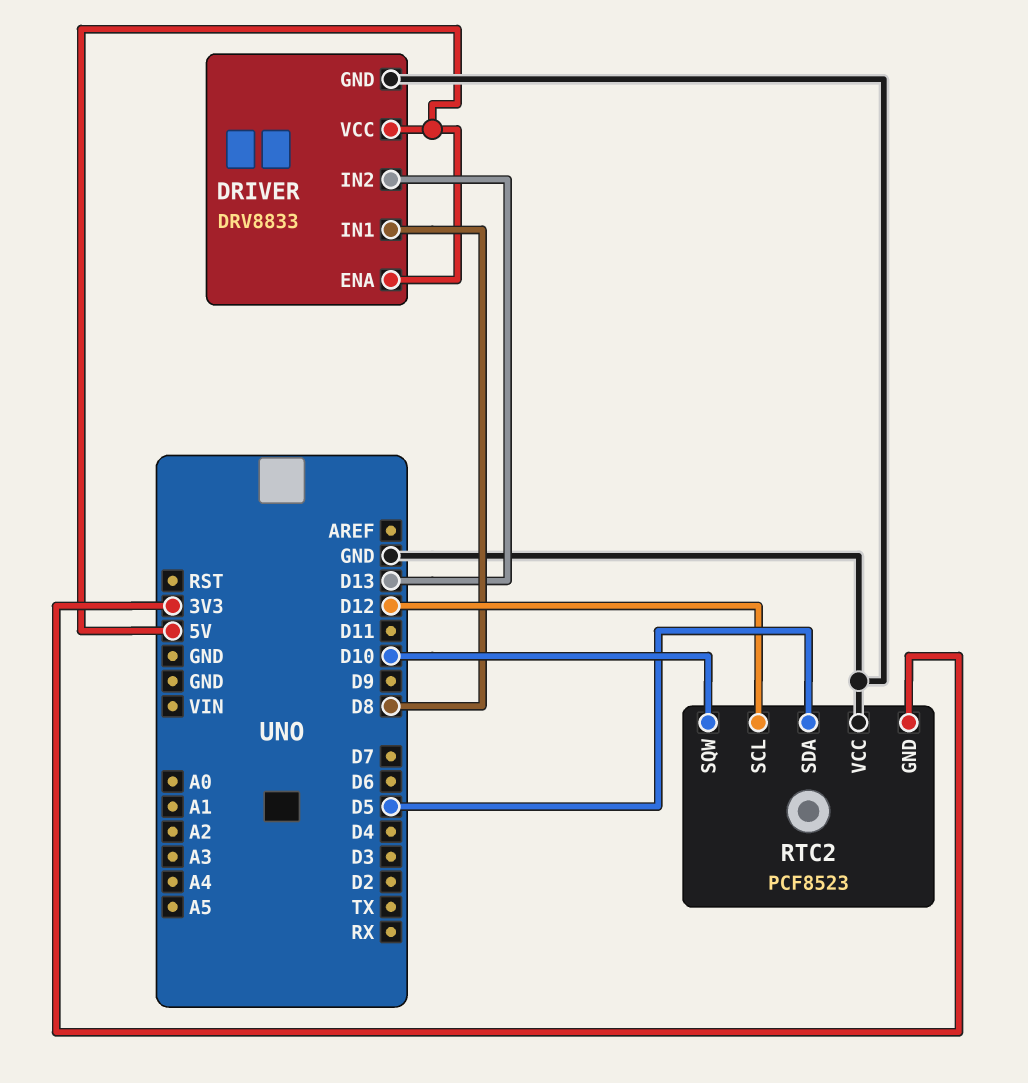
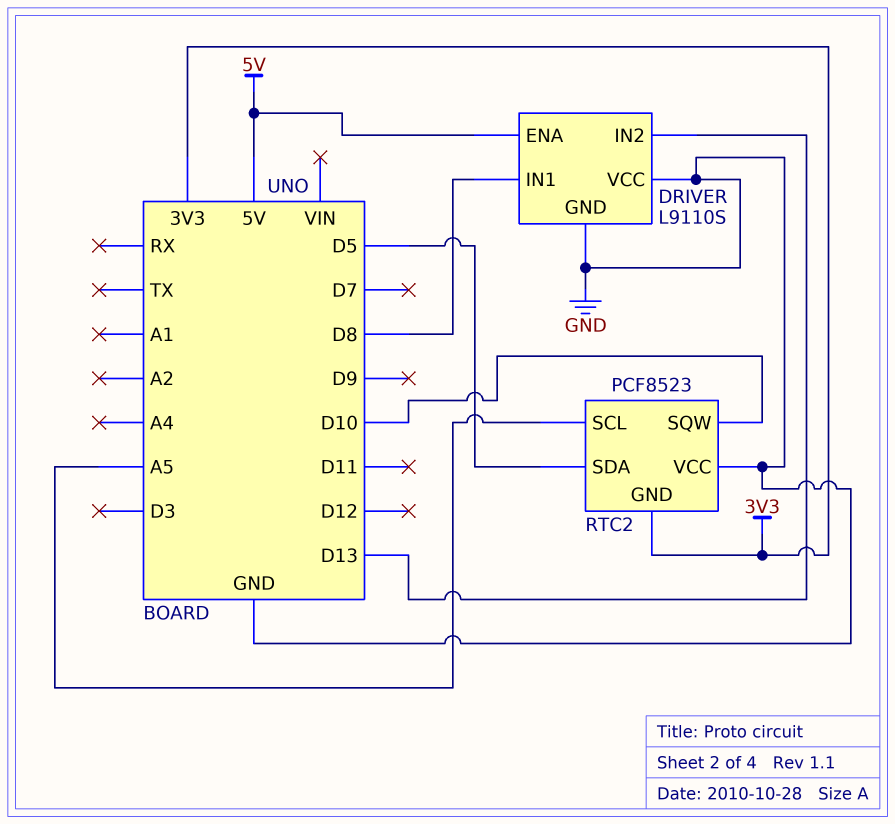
DRIVER: DRV8833 -> L9110S
DRIVER pin VCC: 5V -> GND
RTC2 pin SCL: D12 -> A5

